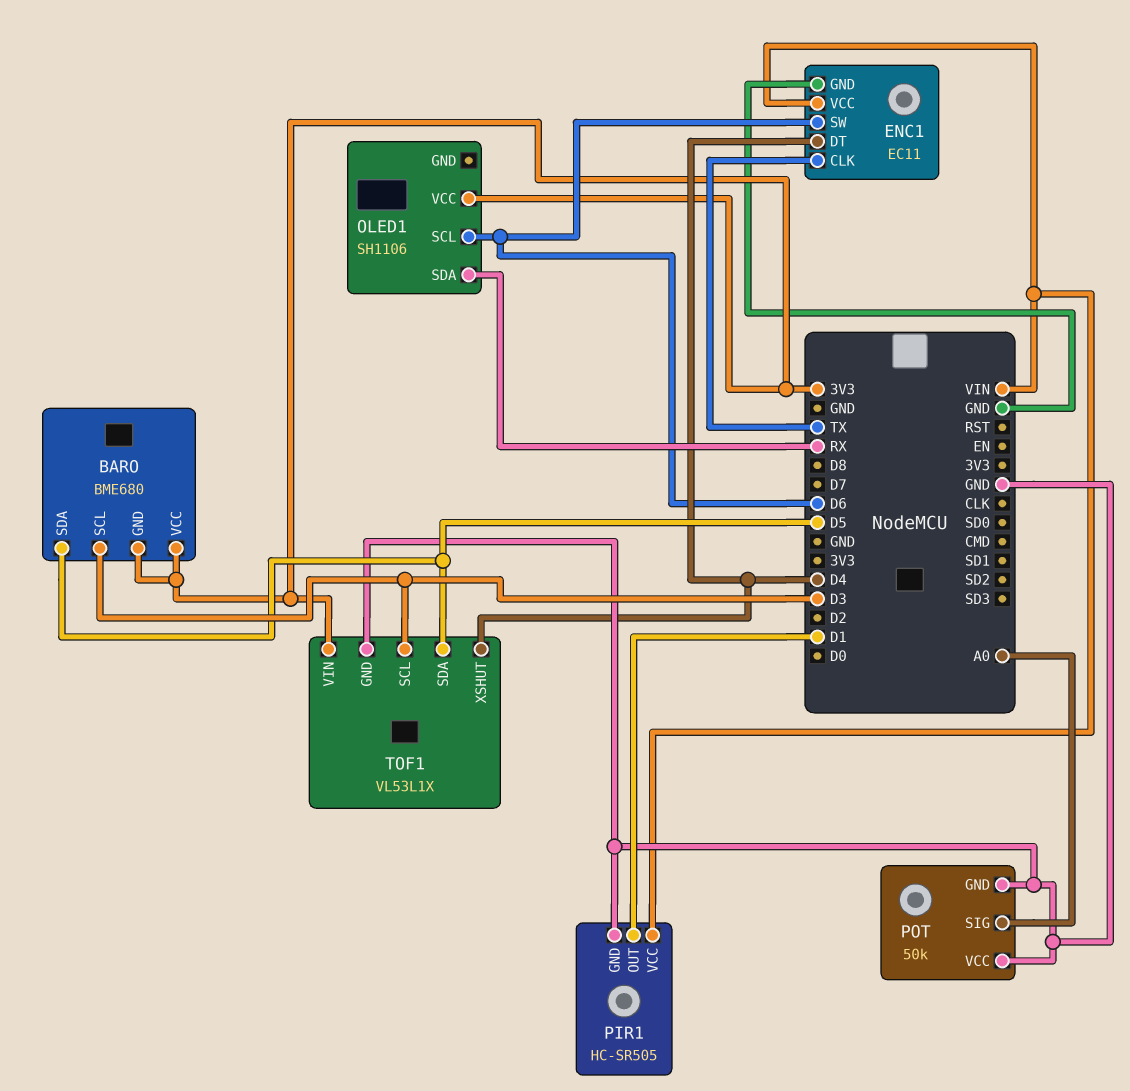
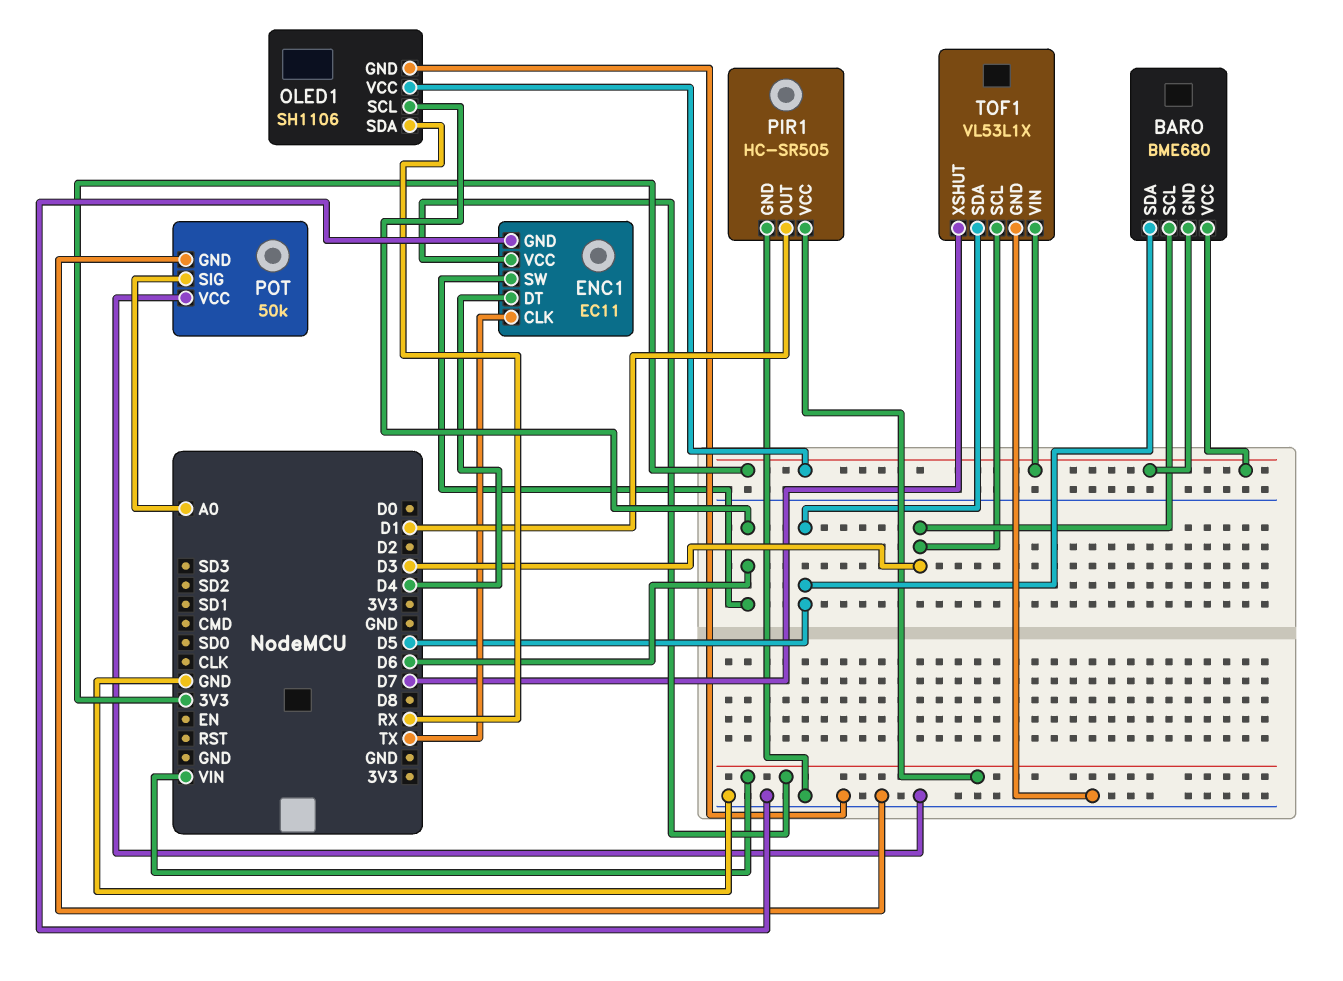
OLED1 pin GND: none -> GND
TOF1 pin XSHUT: D4 -> D7

